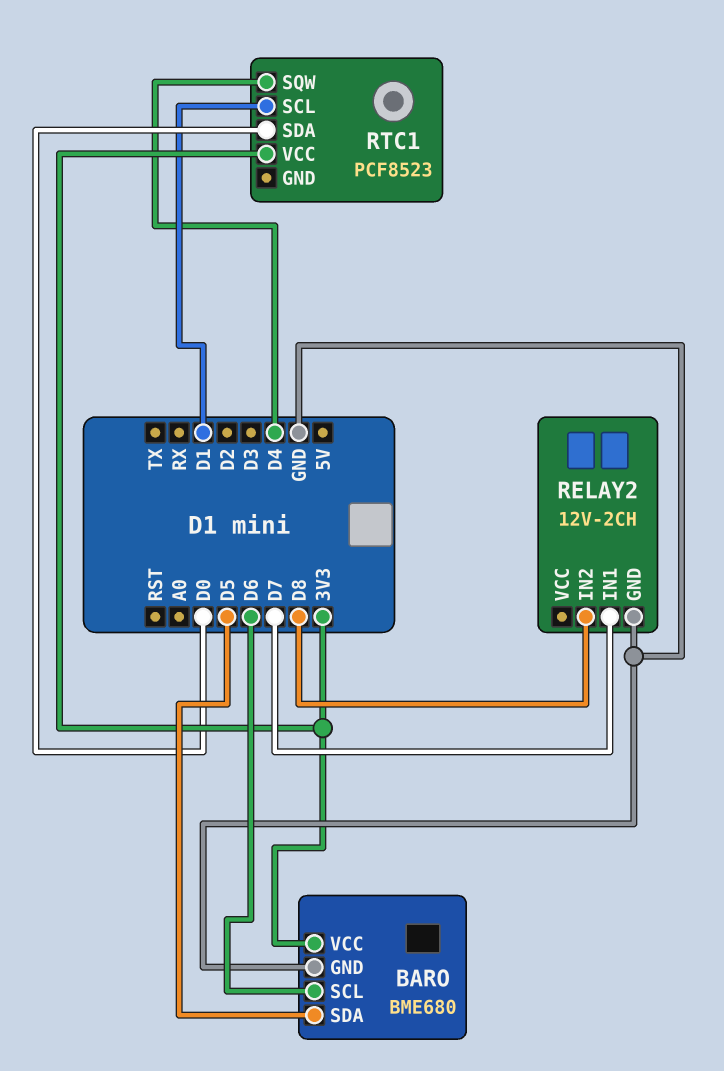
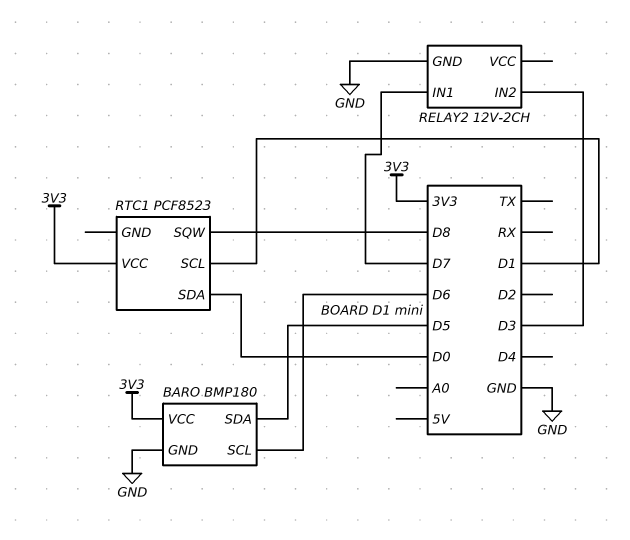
BARO: BME680 -> BMP180
RELAY2 pin IN2: D8 -> D3
RTC1 pin SQW: D4 -> D8

